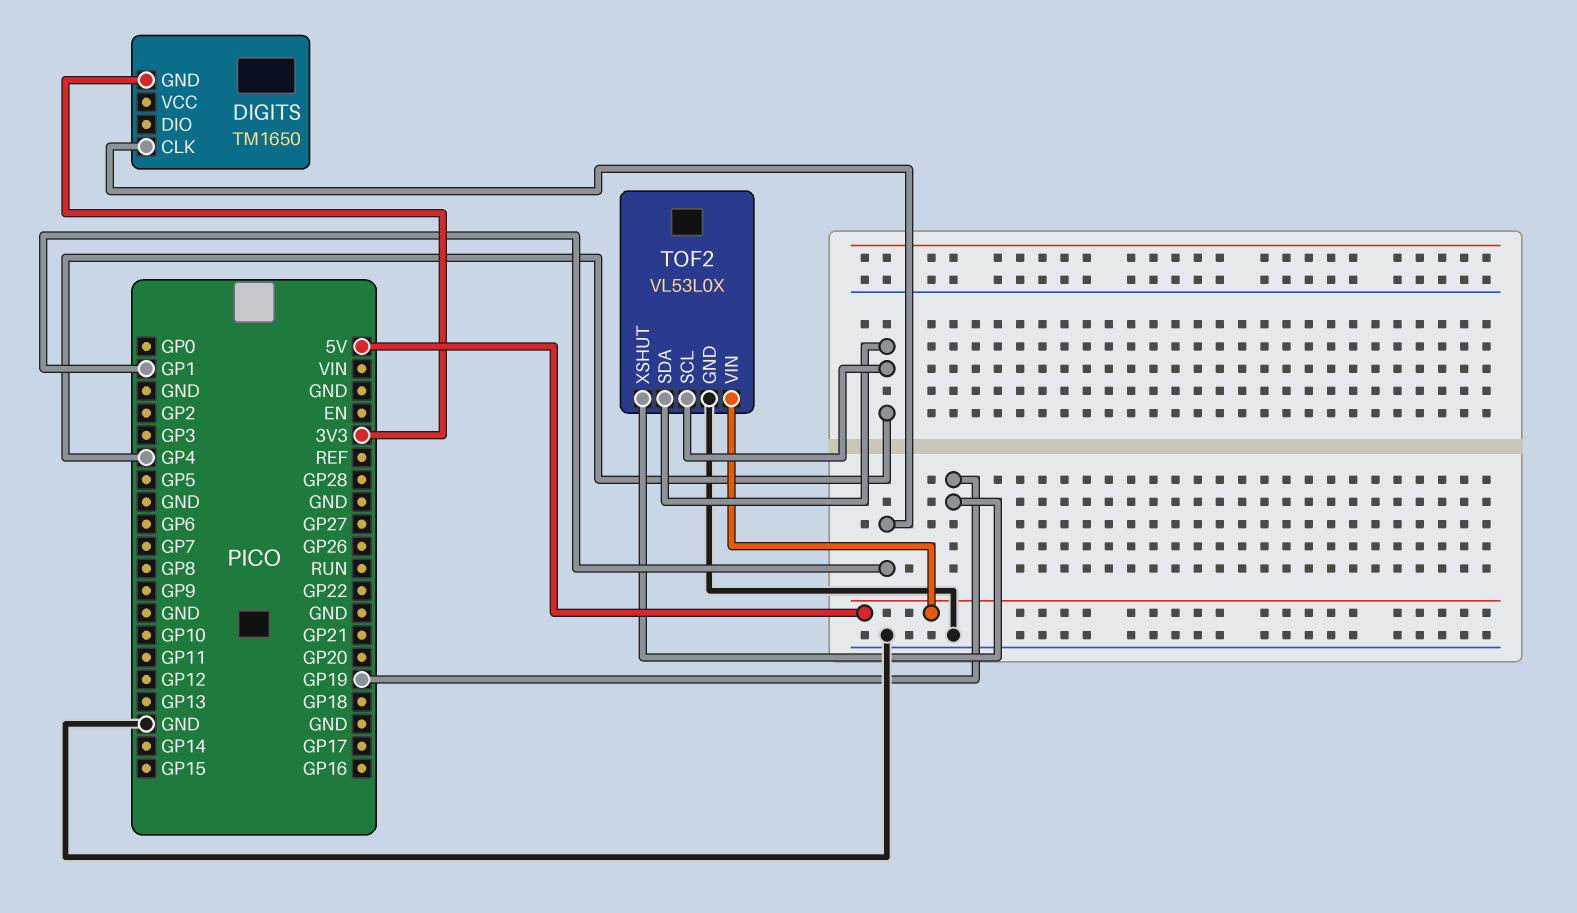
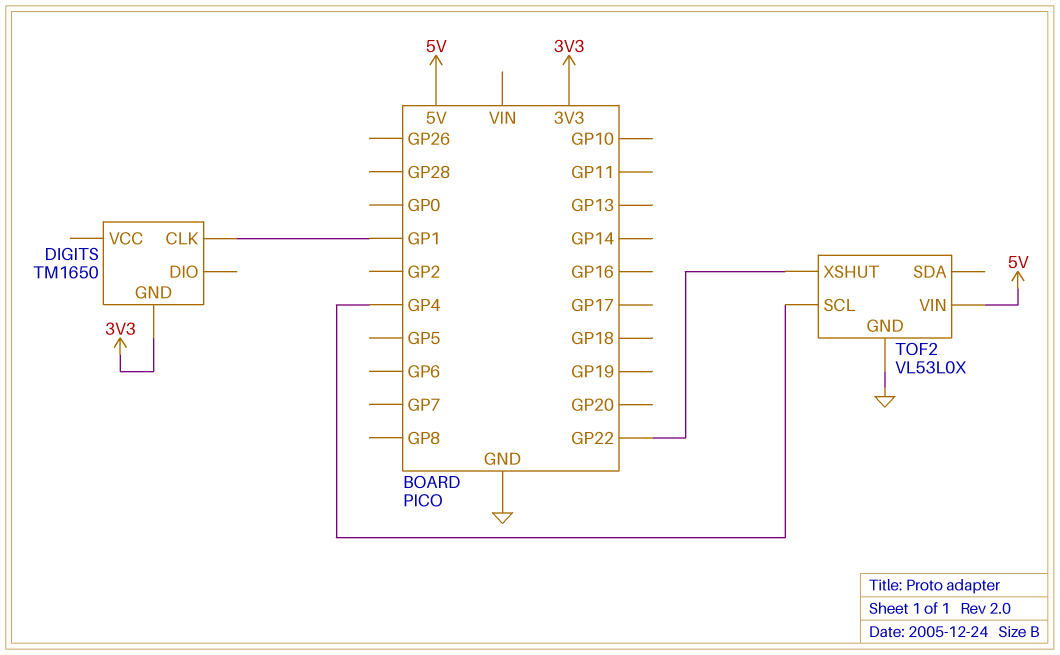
TOF2 pin SDA: GP4 -> none
TOF2 pin XSHUT: GP19 -> GP22

